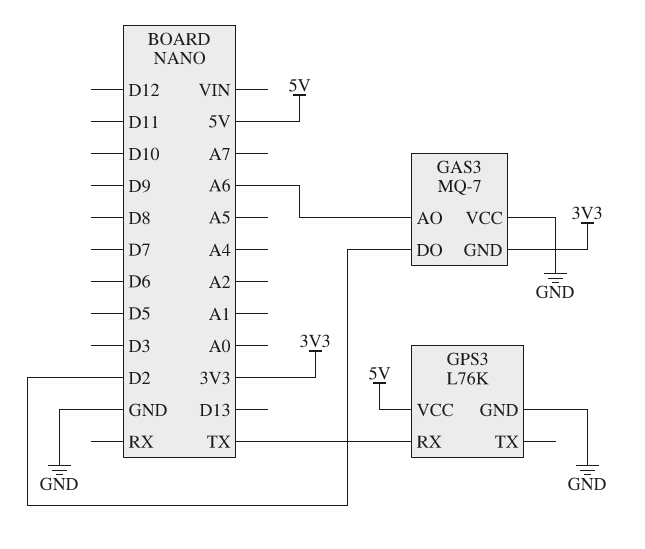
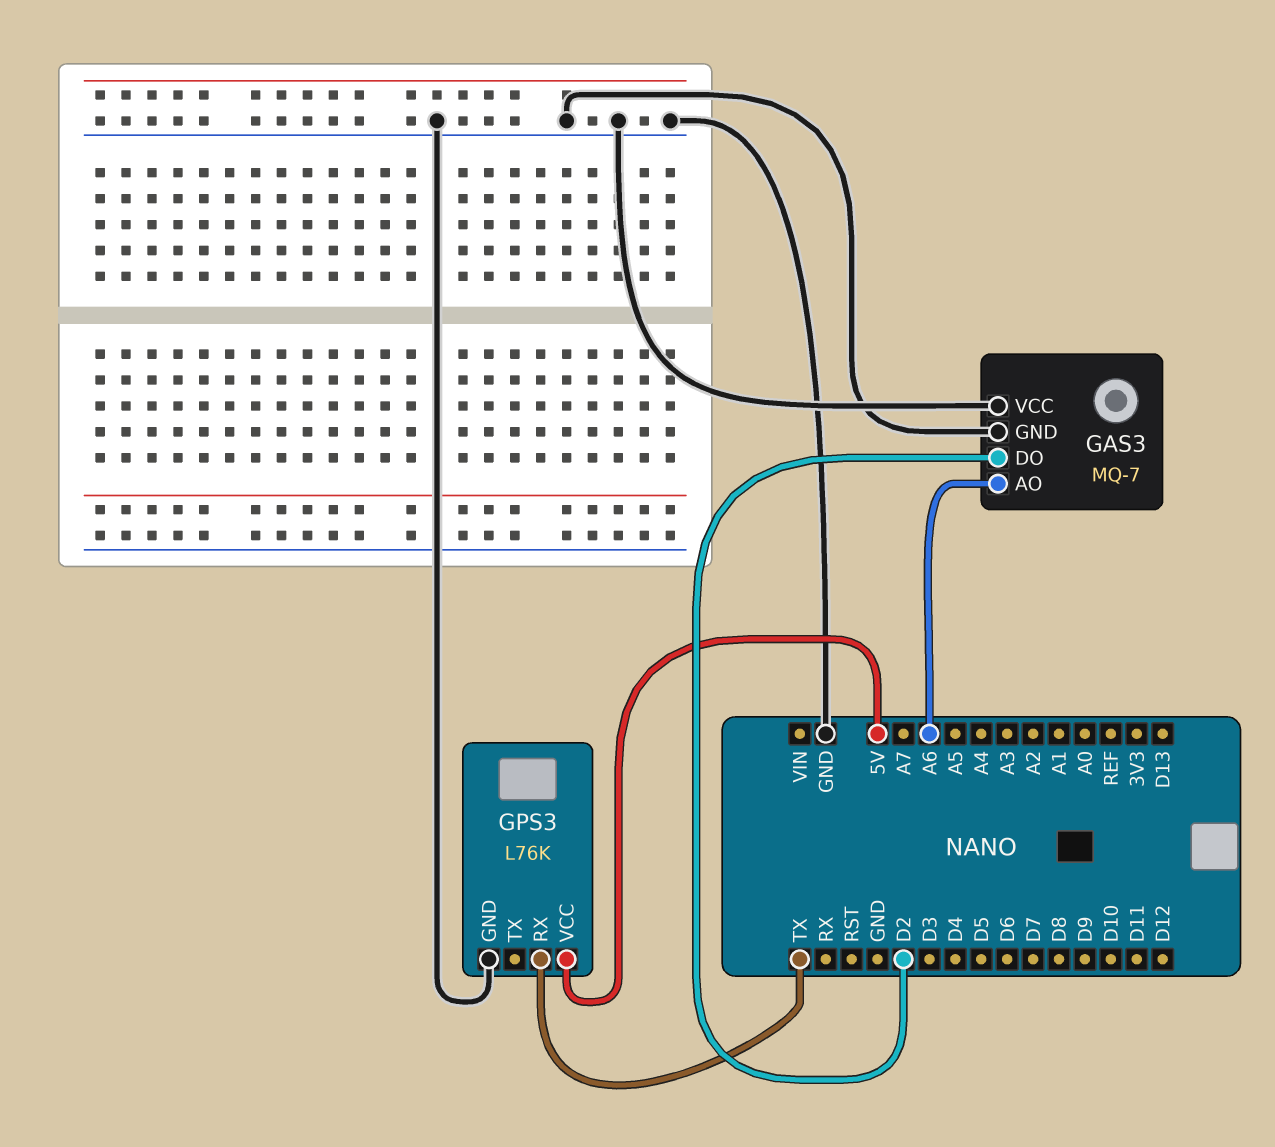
GAS3 pin GND: 3V3 -> GND

